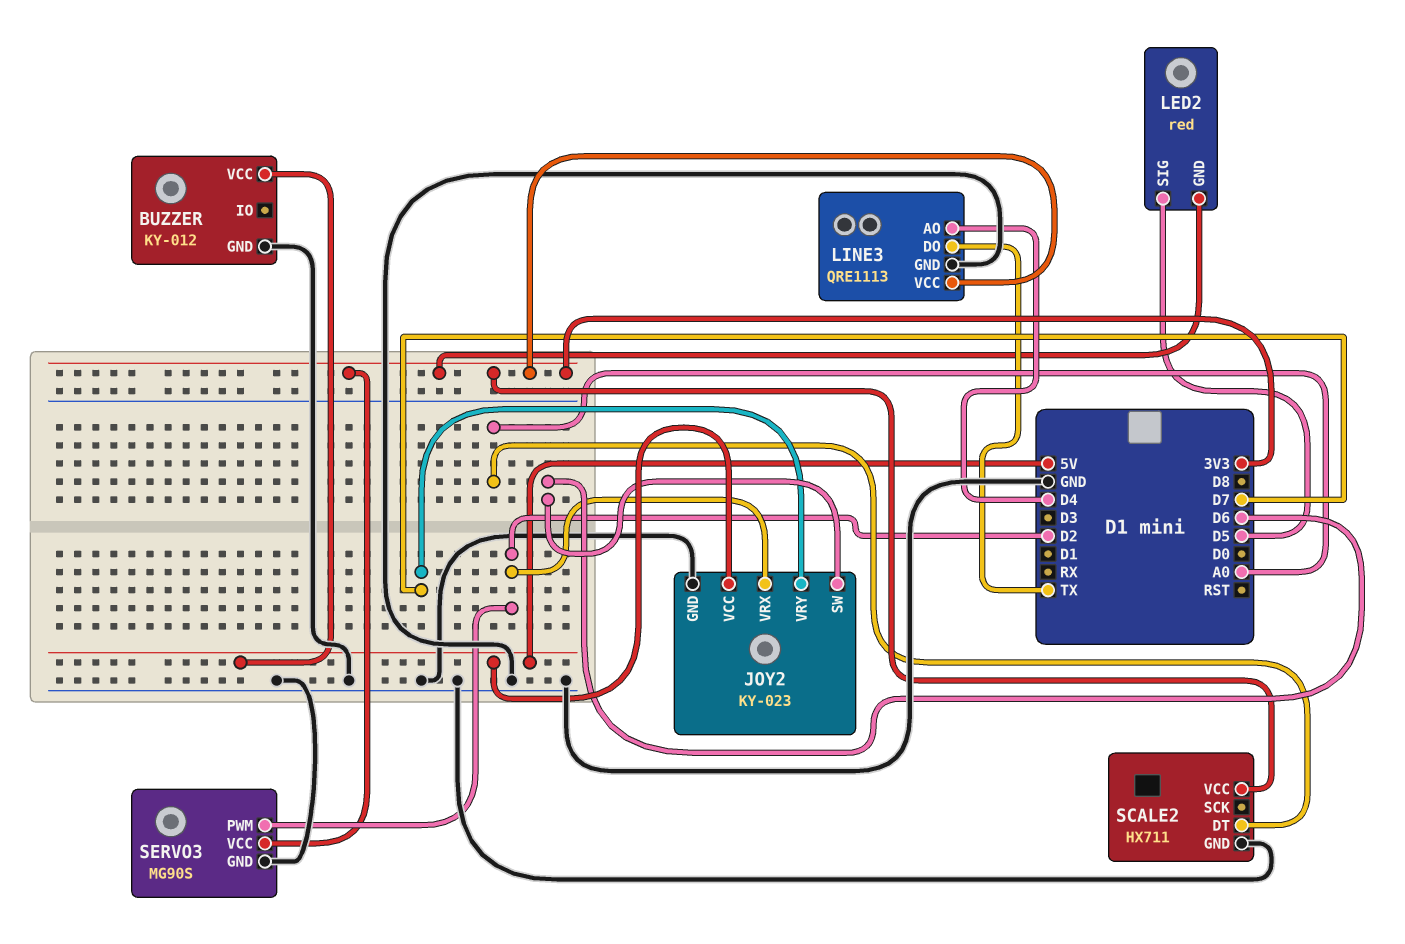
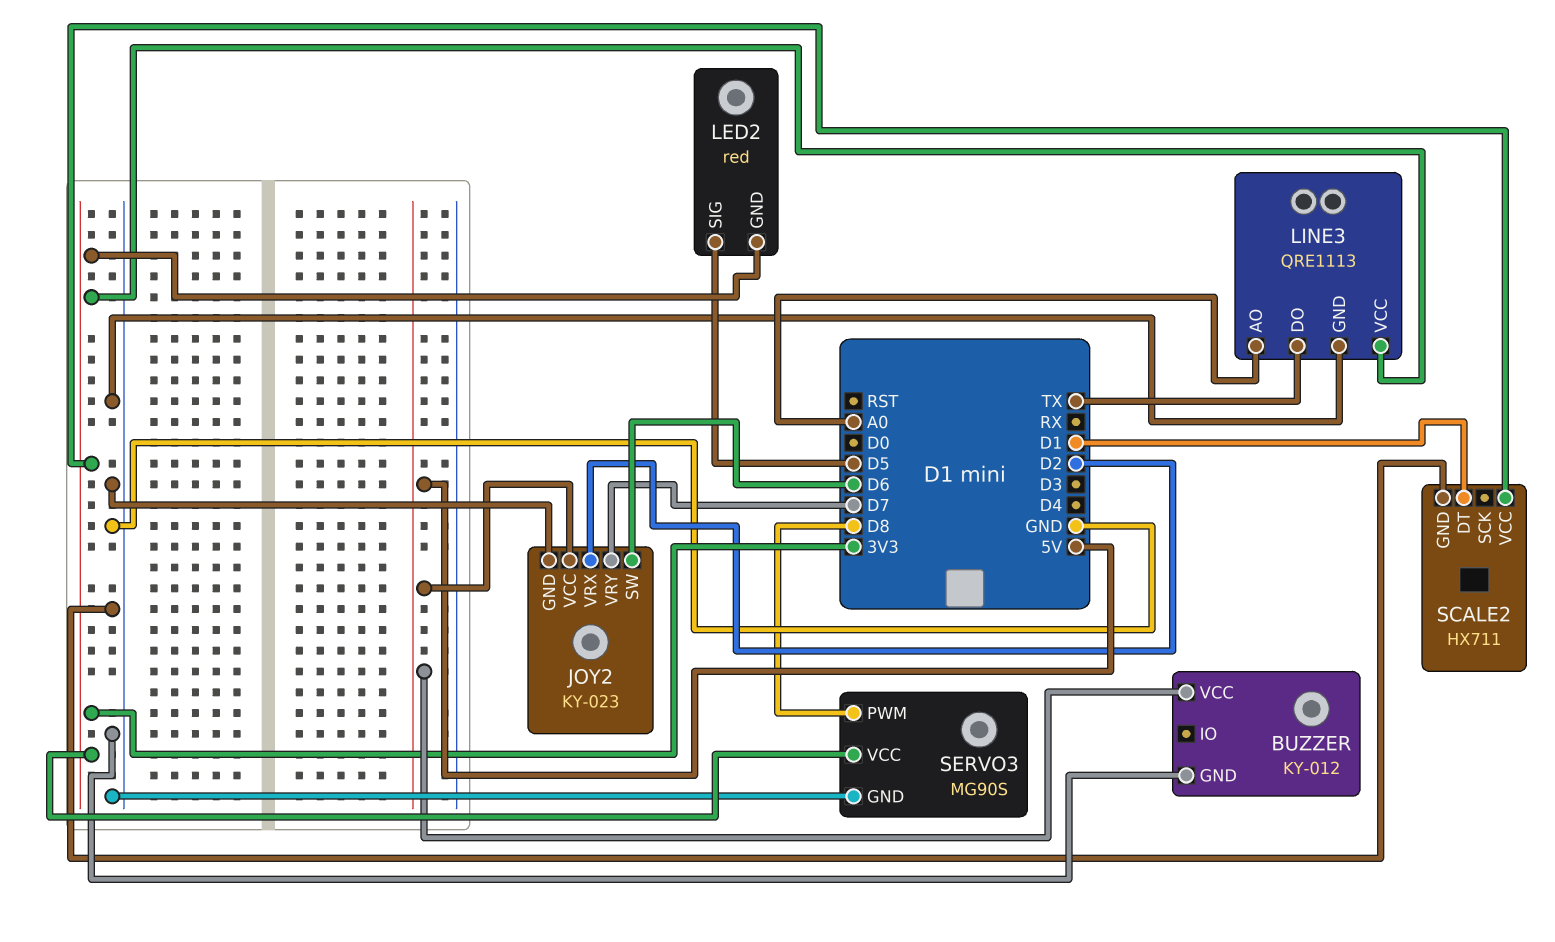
LINE3 pin AO: D4 -> A0
SCALE2 pin DT: A0 -> D1
SERVO3 pin PWM: D2 -> D8

